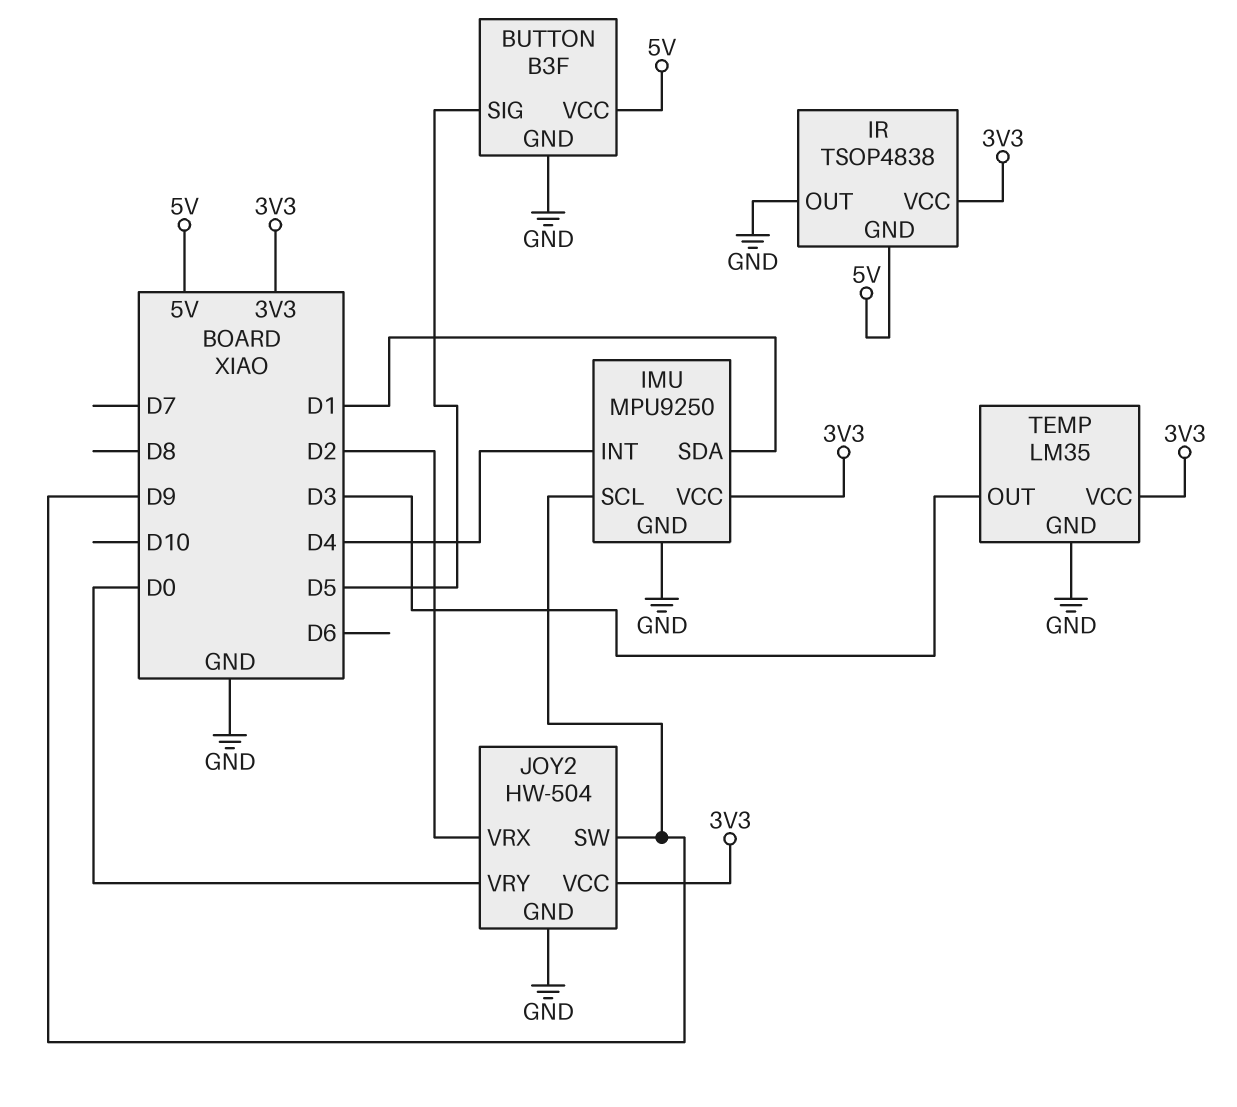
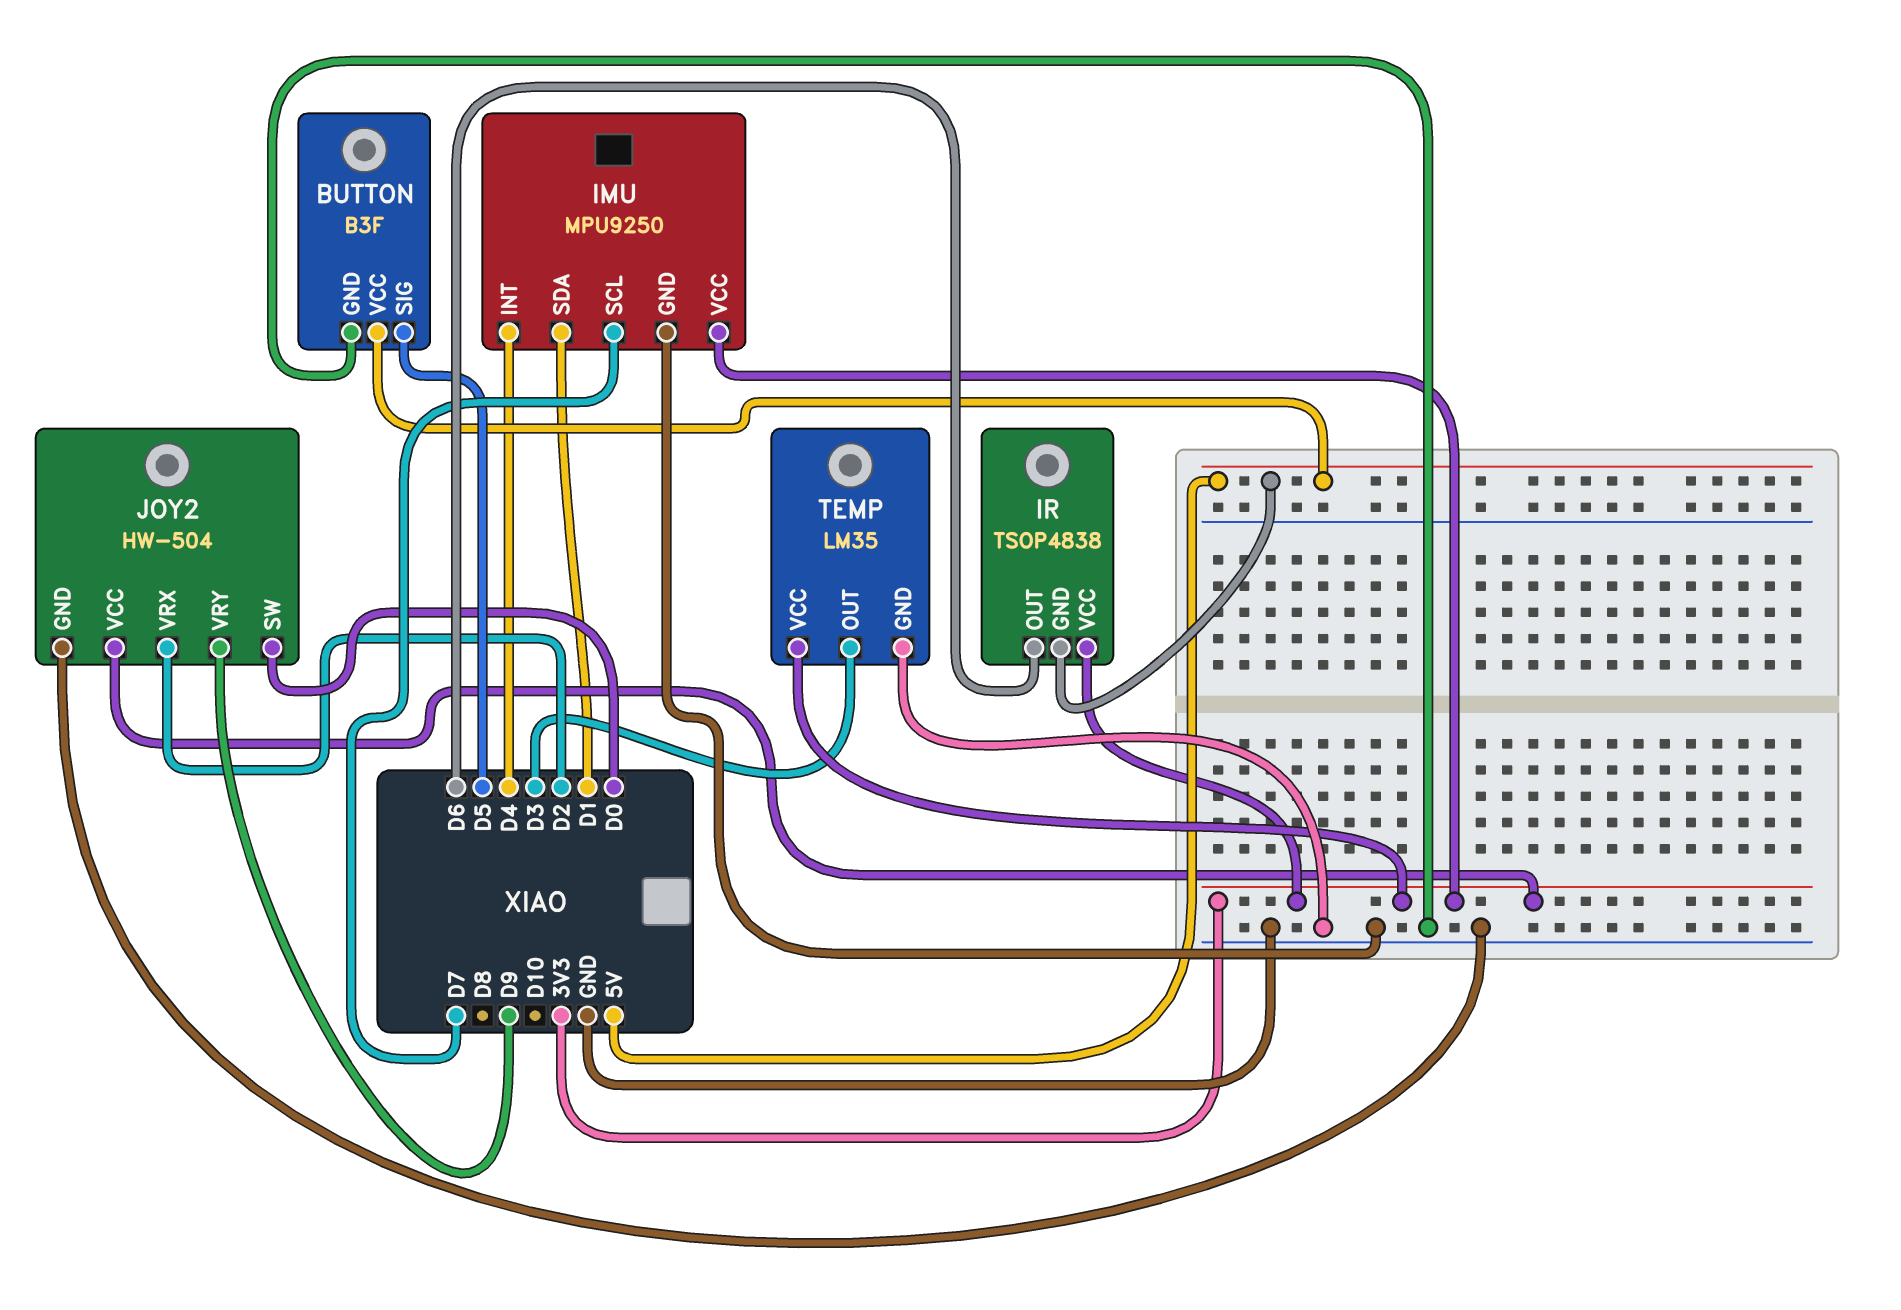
IMU pin SCL: D9 -> D7
IR pin OUT: GND -> D6
JOY2 pin SW: D9 -> D0
JOY2 pin VRY: D0 -> D9

